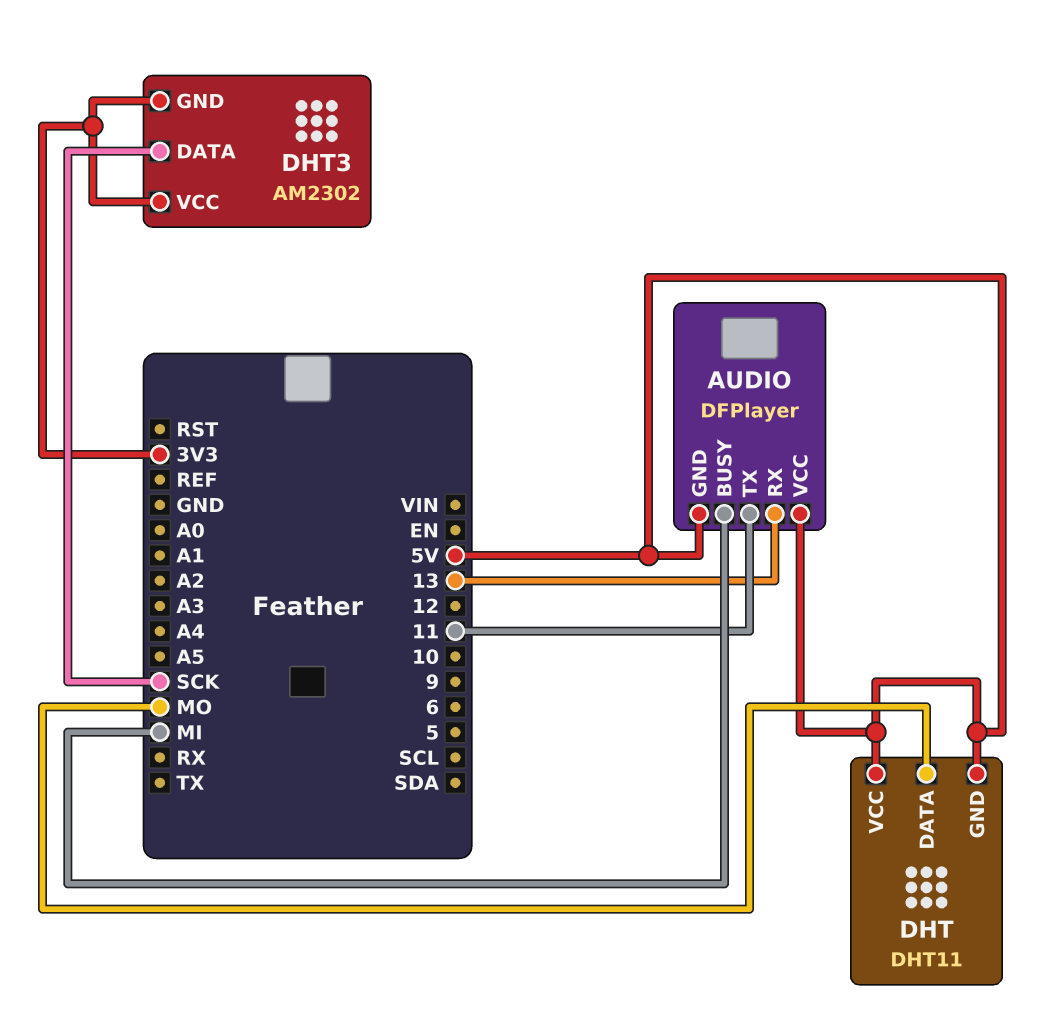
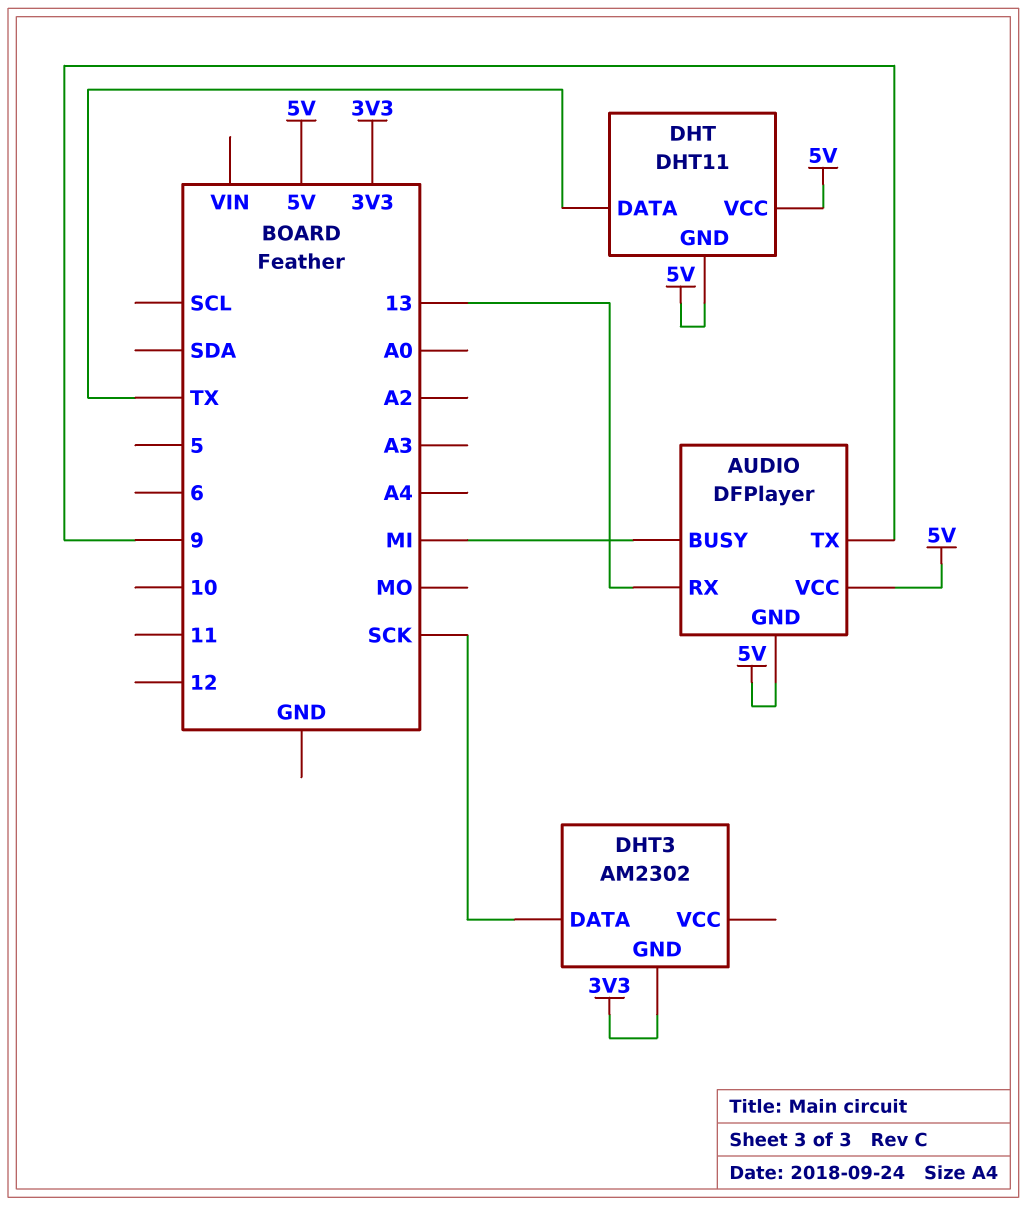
AUDIO pin TX: 11 -> 9
DHT pin DATA: MO -> TX
DHT3 pin VCC: 3V3 -> none

